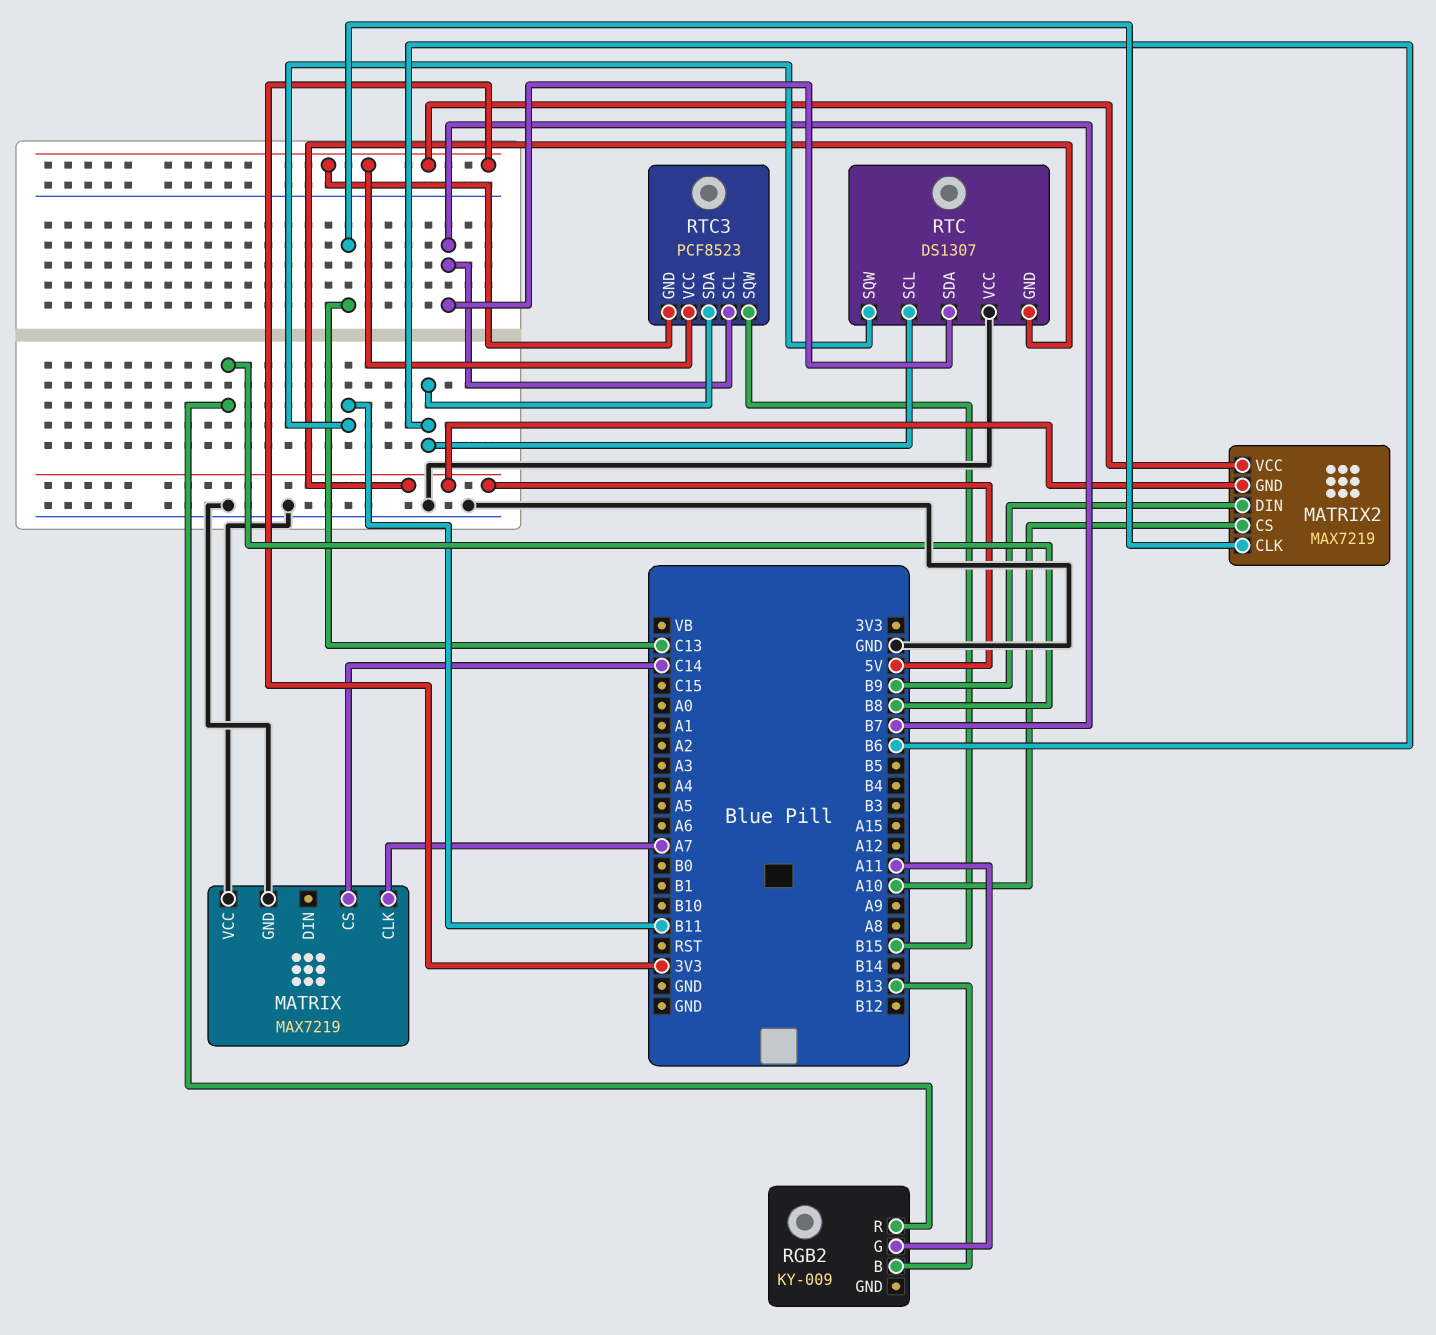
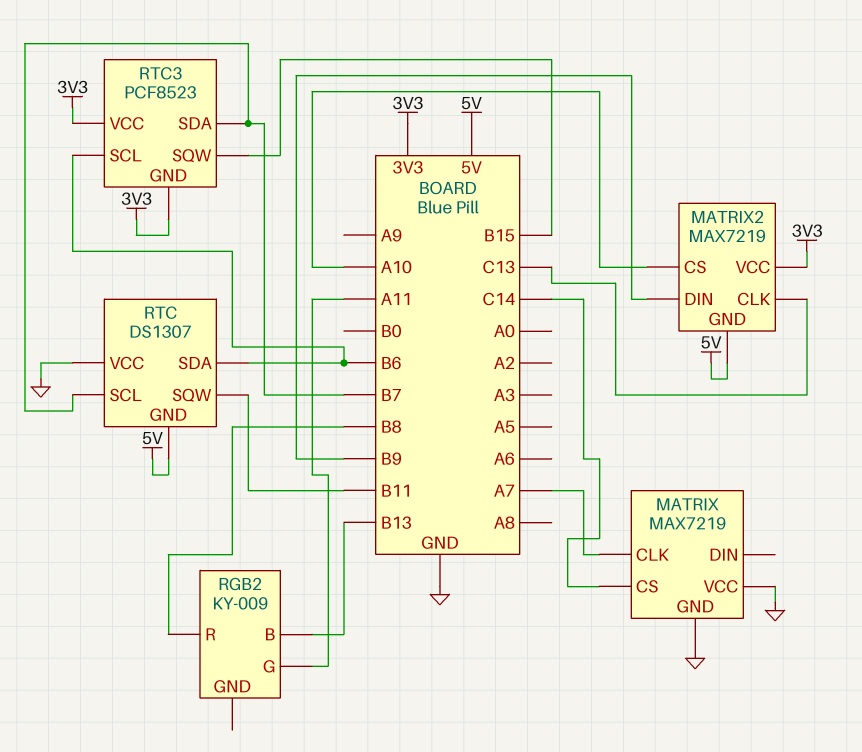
RTC pin SCL: B6 -> B7
RTC pin SDA: B7 -> B6
RTC3 pin SCL: B7 -> B6
RTC3 pin SDA: B6 -> B7

